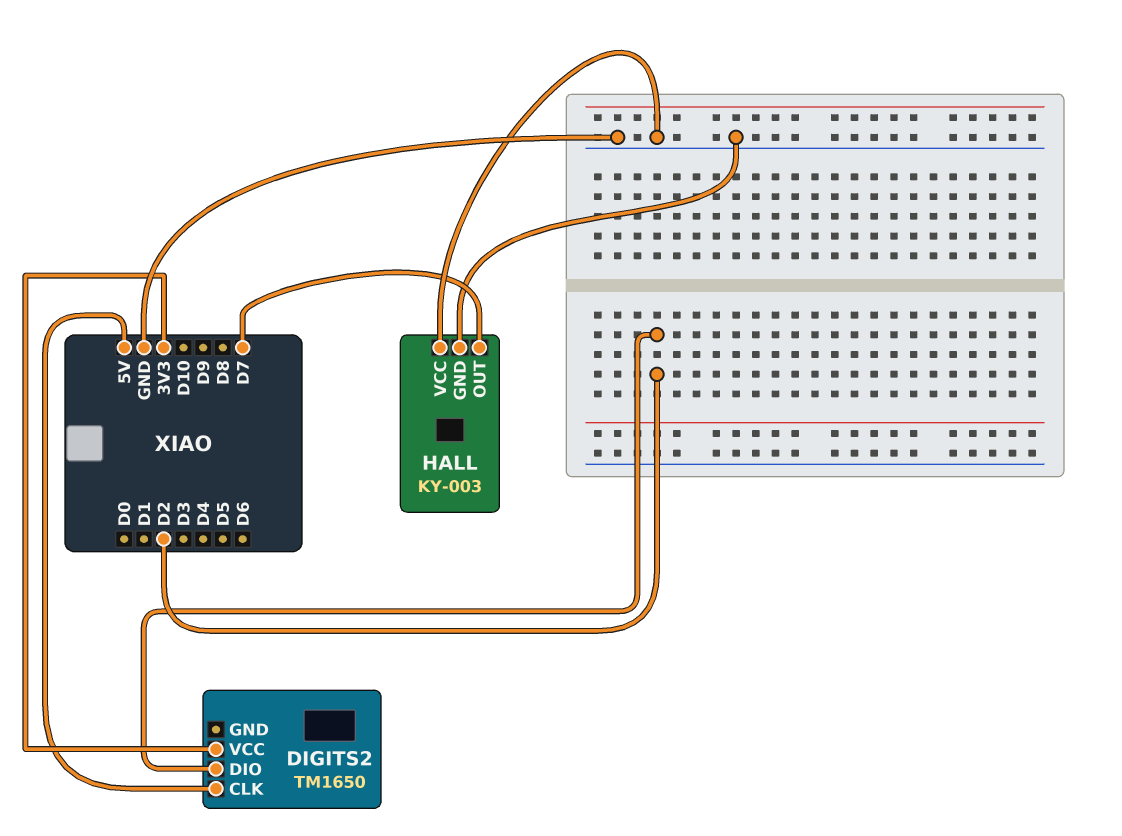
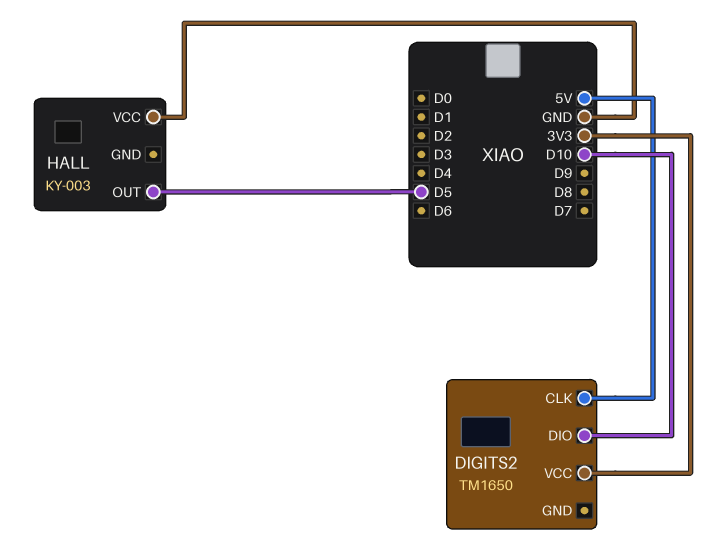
DIGITS2 pin DIO: D2 -> D10
HALL pin GND: GND -> none
HALL pin OUT: D7 -> D5

